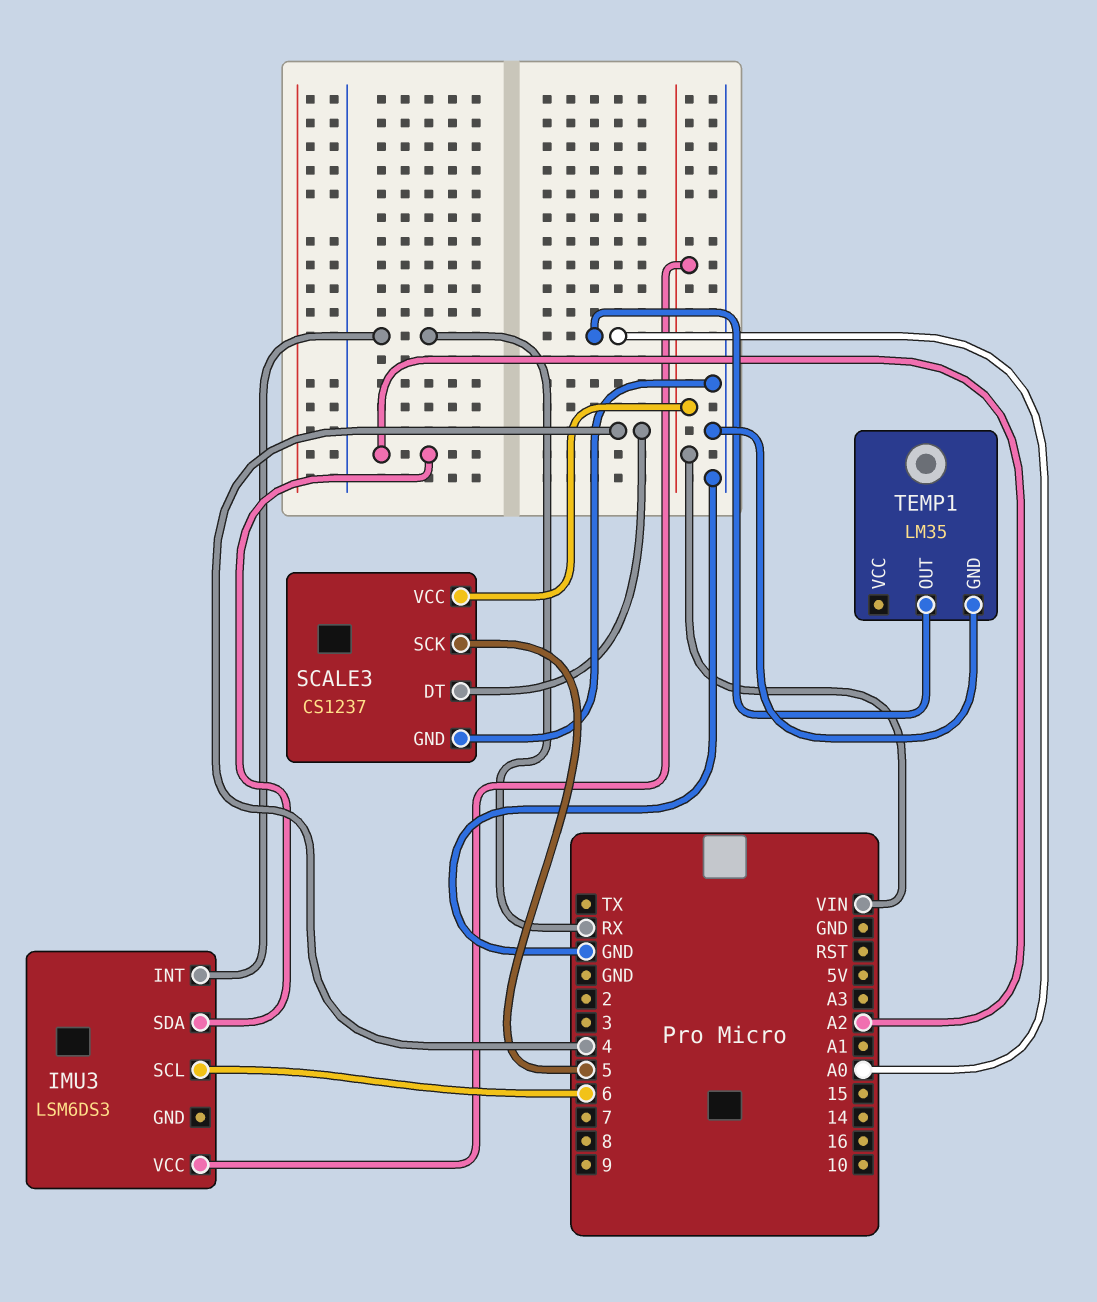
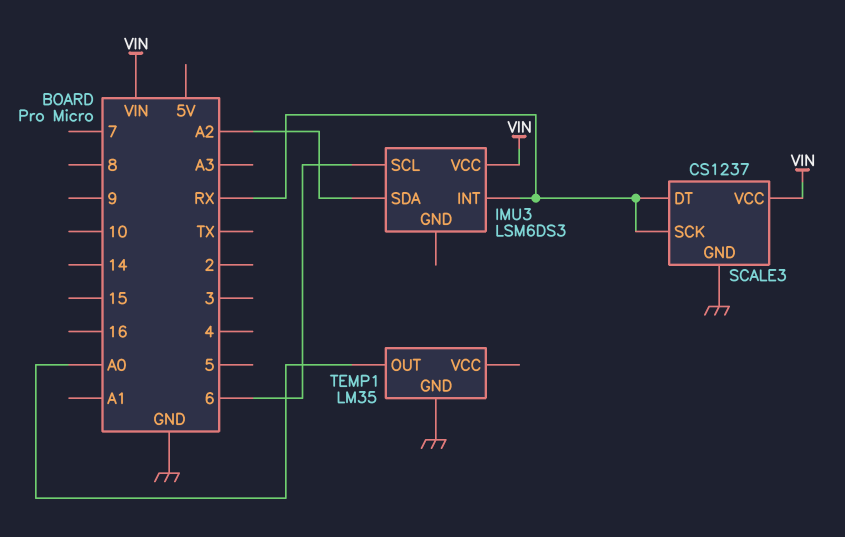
SCALE3 pin DT: 4 -> RX
SCALE3 pin SCK: 5 -> RX

